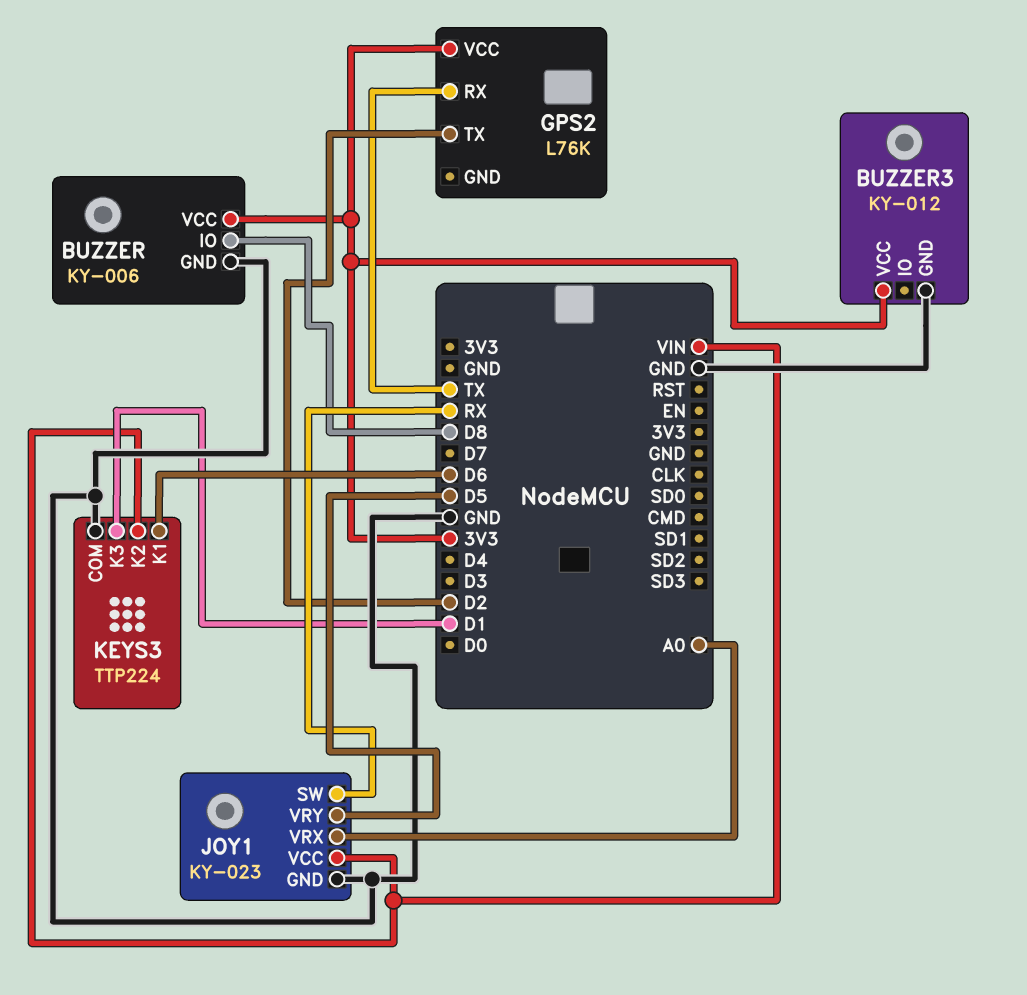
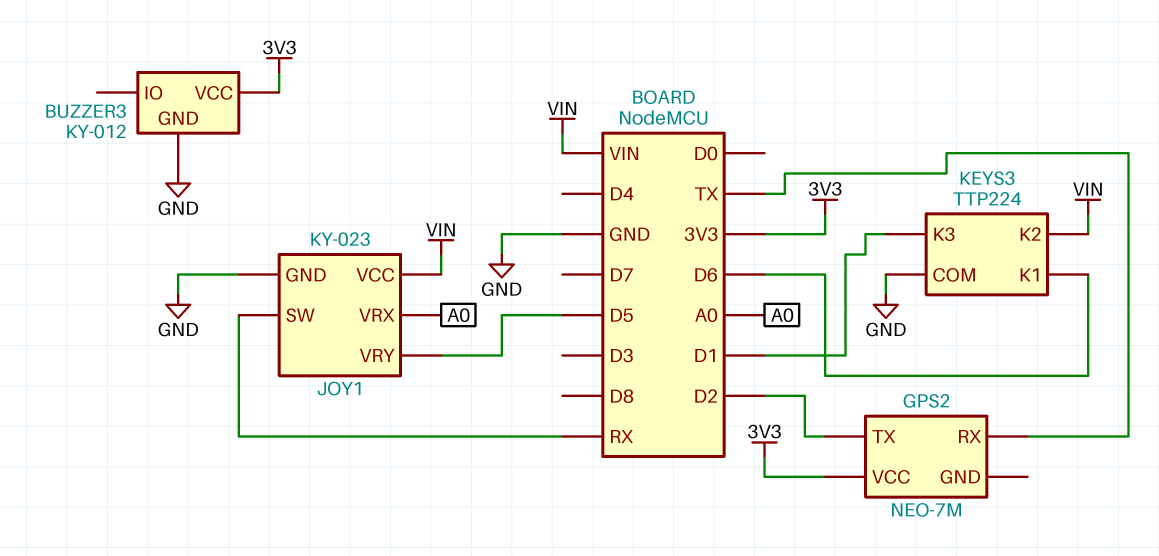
BUZZER: KY-006 -> none
BUZZER pin GND: GND -> none
BUZZER pin IO: D8 -> none
BUZZER pin VCC: 3V3 -> none
GPS2: L76K -> NEO-7M

